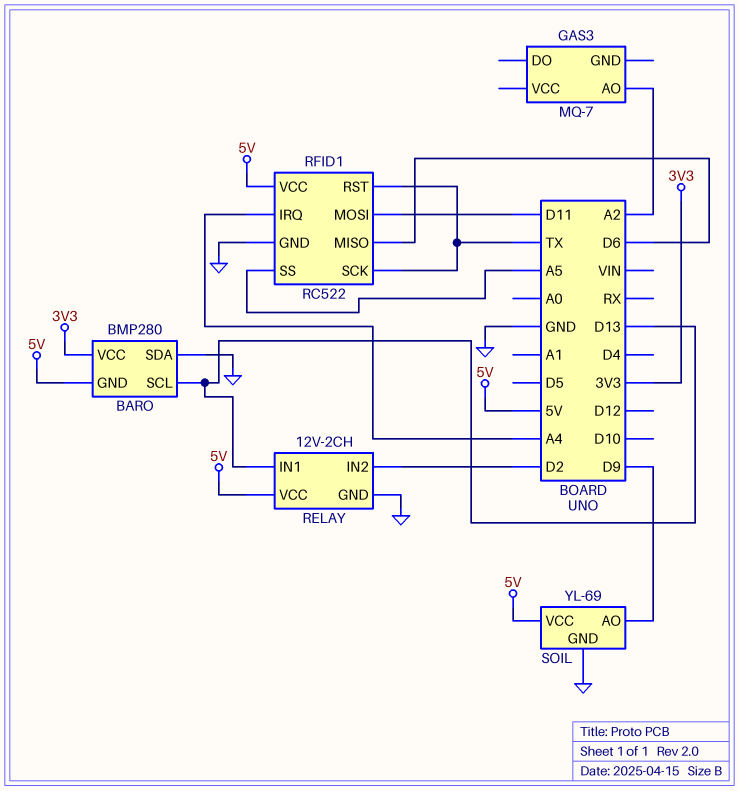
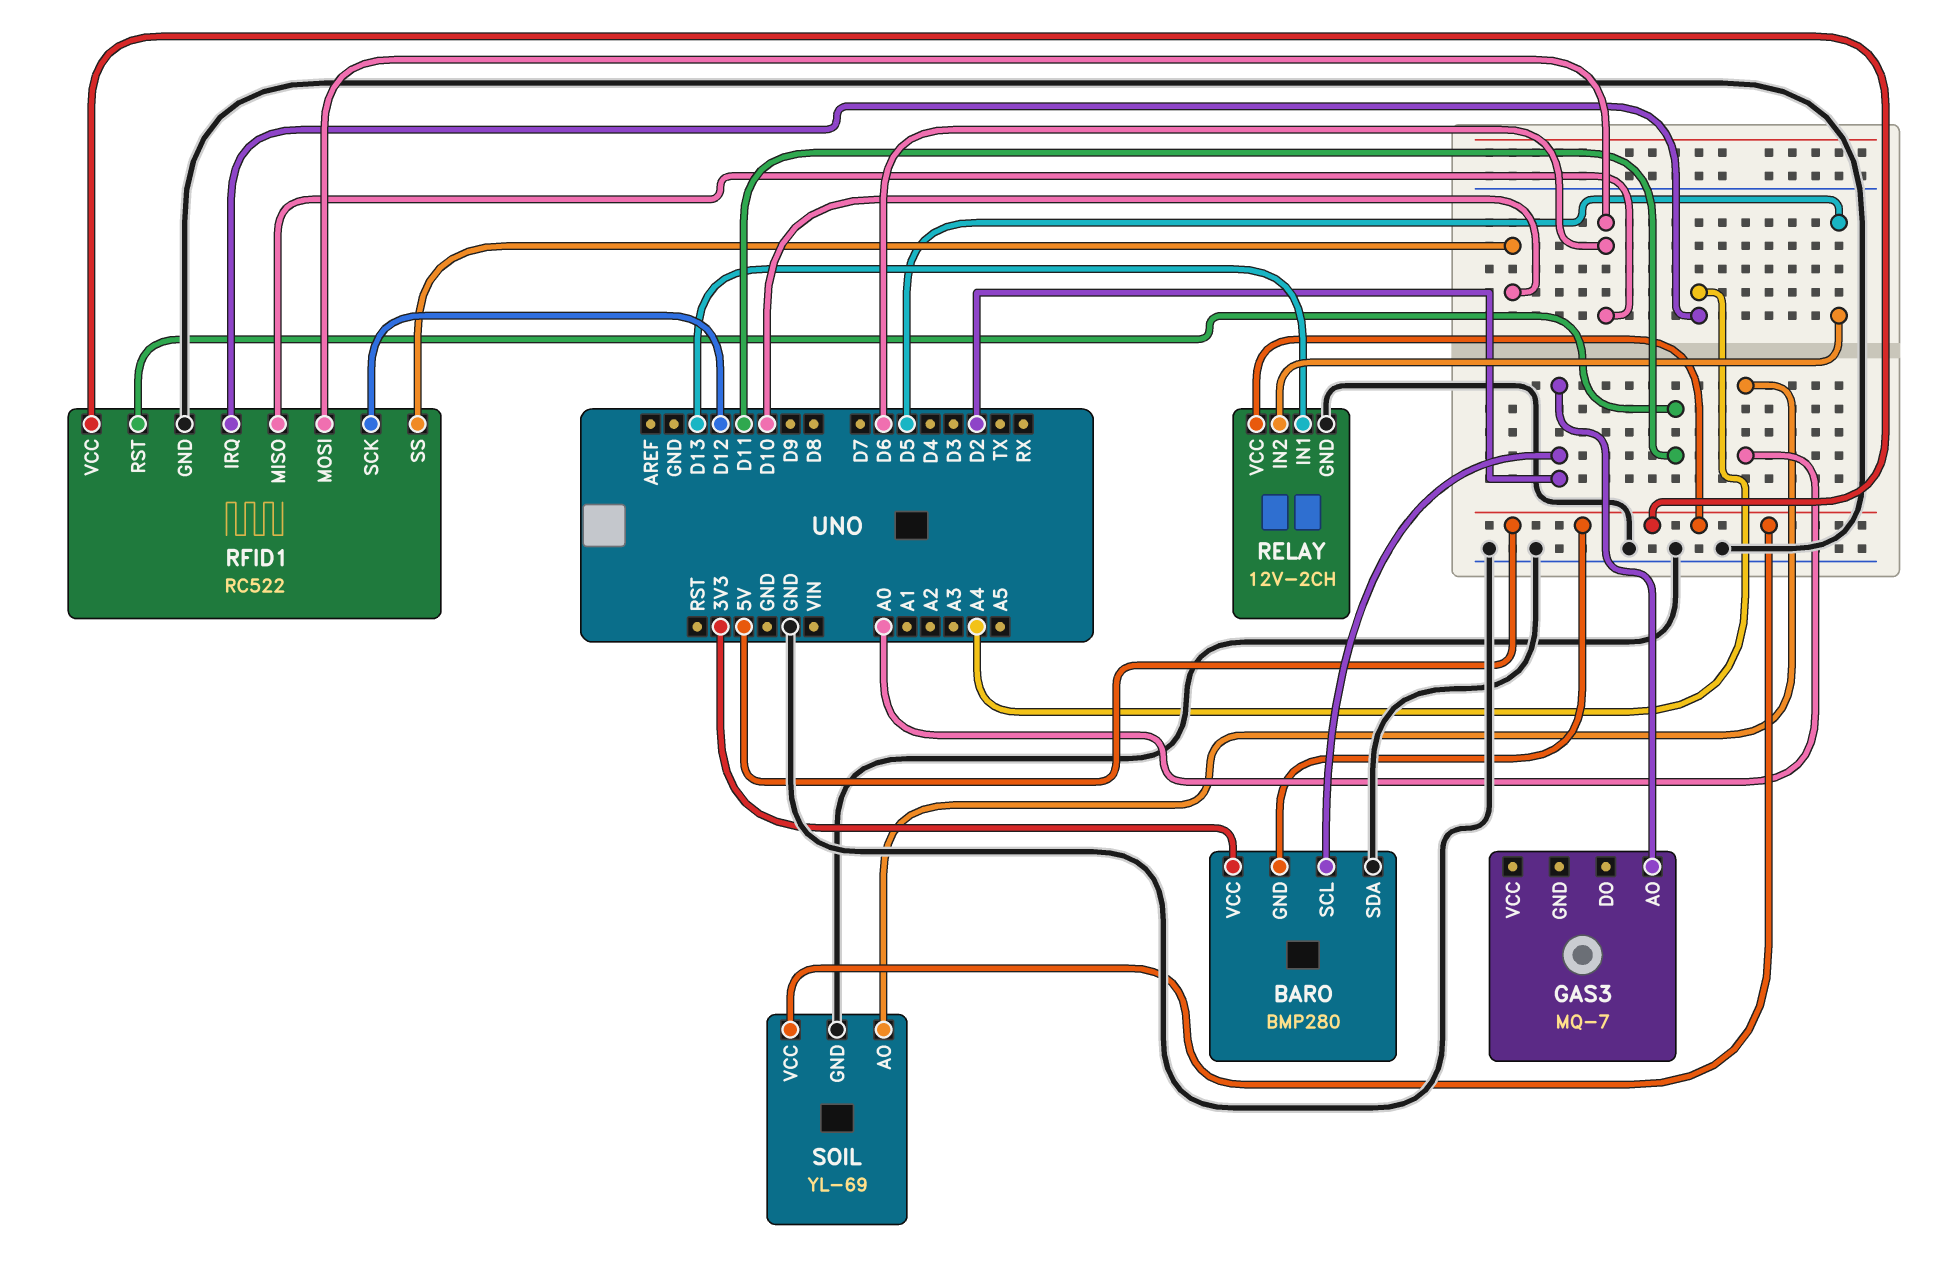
BARO pin SCL: D13 -> D2
GAS3 pin AO: A2 -> D2
RELAY pin IN2: D2 -> D5
RFID1 pin MOSI: D11 -> D6
RFID1 pin RST: TX -> D11
RFID1 pin SCK: TX -> D12
RFID1 pin SS: A5 -> D10
SOIL pin AO: D9 -> A0

